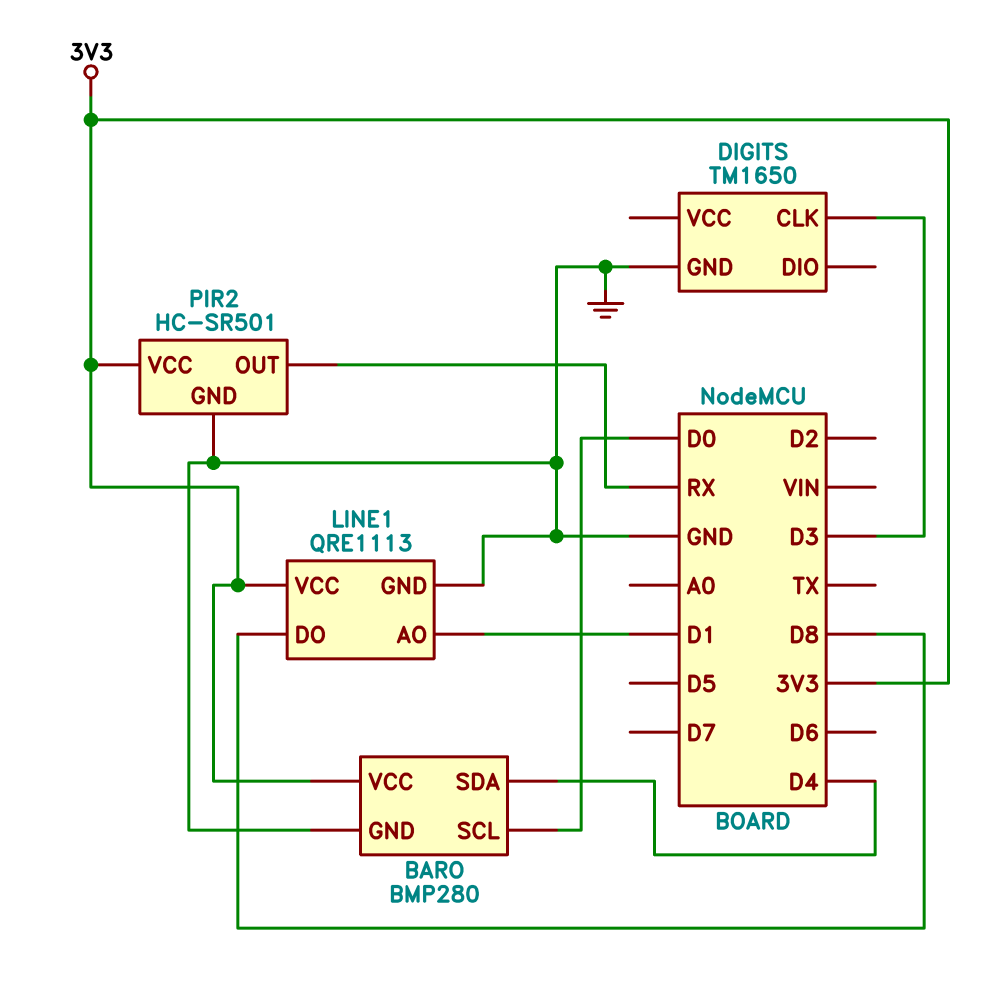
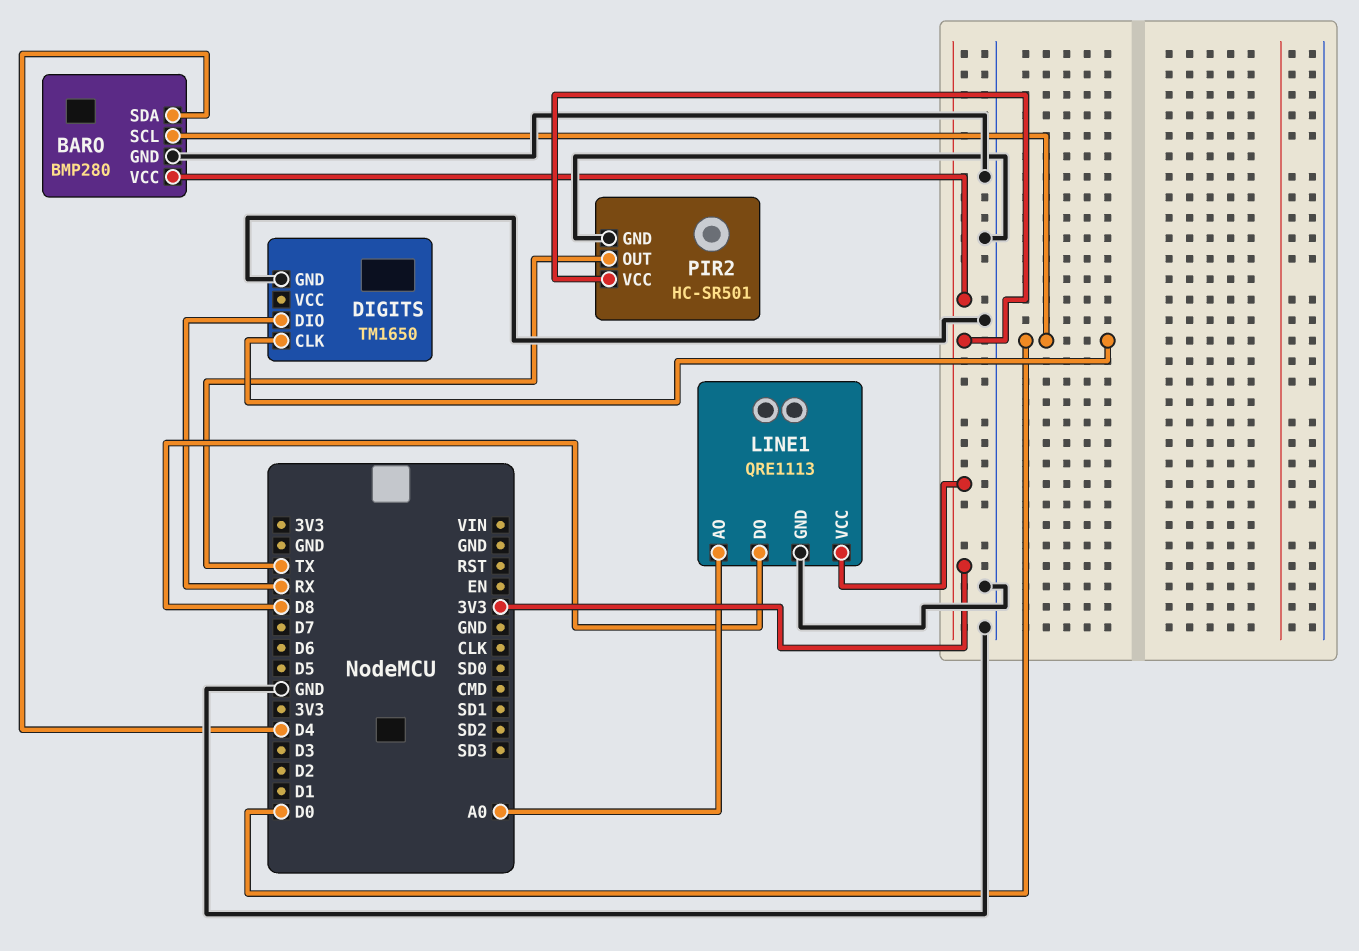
DIGITS pin CLK: D3 -> D0
DIGITS pin DIO: none -> RX
LINE1 pin AO: D1 -> A0
PIR2 pin OUT: RX -> TX

